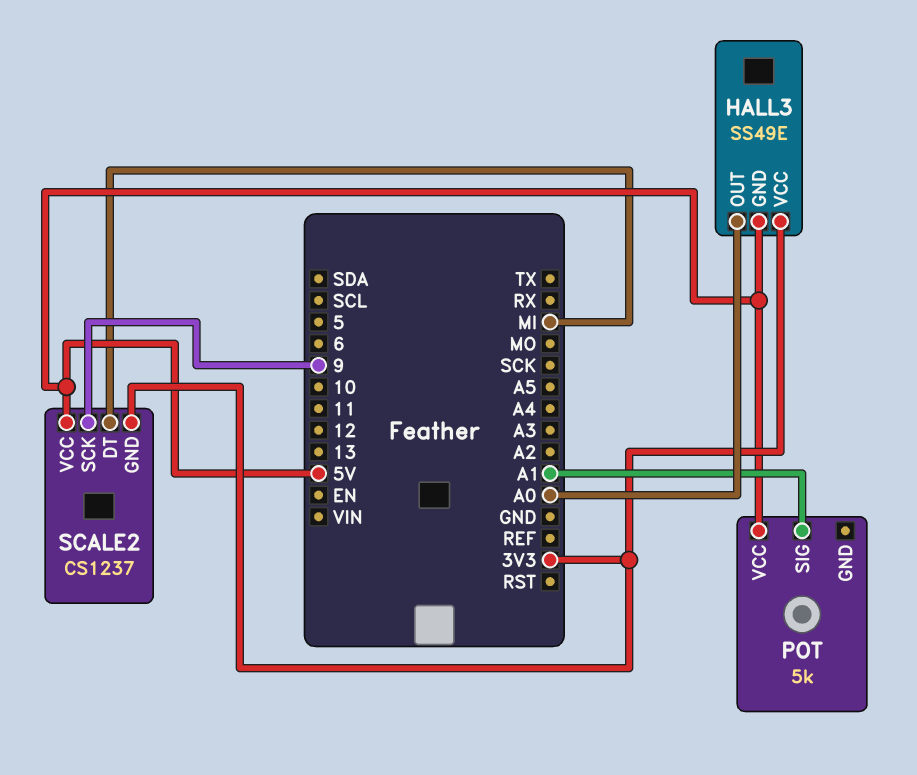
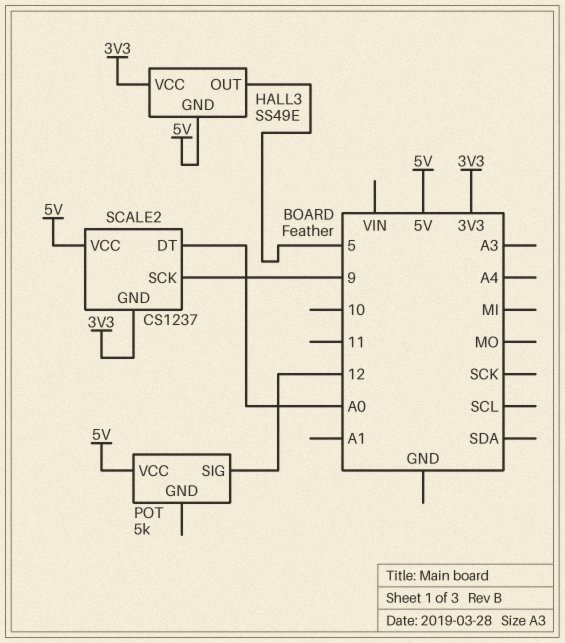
HALL3 pin OUT: A0 -> 5
POT pin SIG: A1 -> 12
SCALE2 pin DT: MI -> A0

